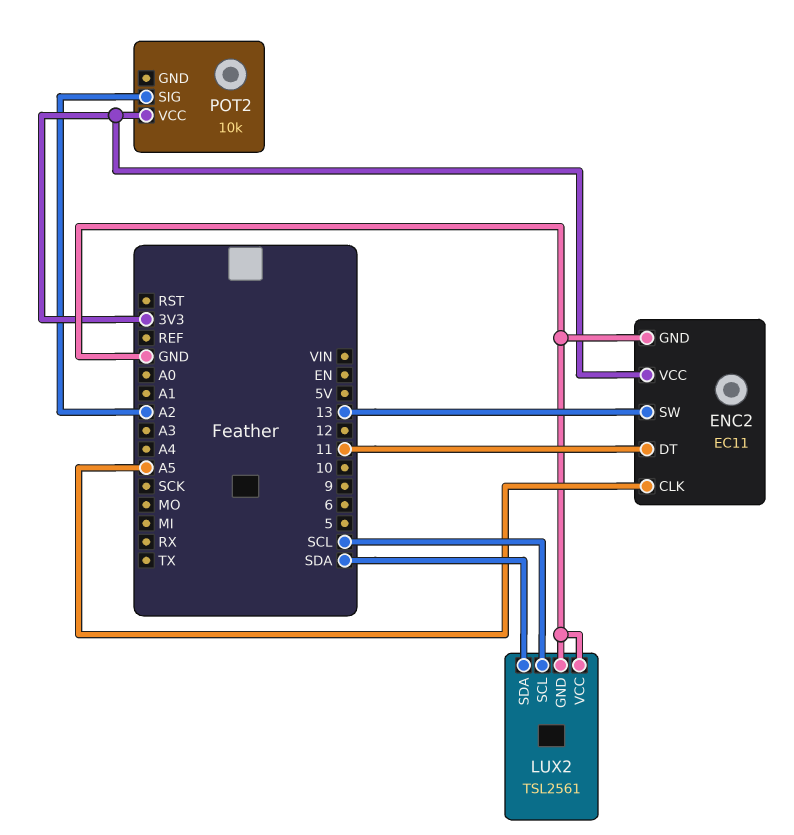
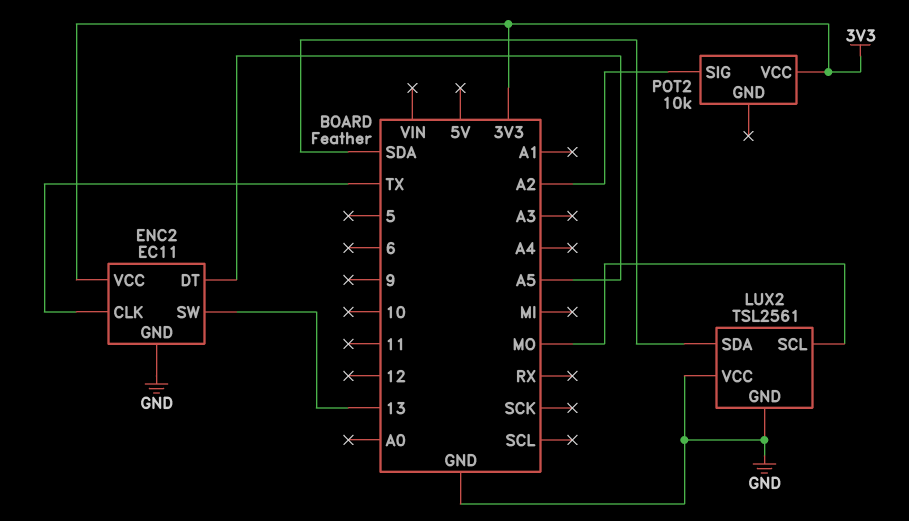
ENC2 pin CLK: A5 -> TX
ENC2 pin DT: 11 -> A5
LUX2 pin SCL: SCL -> MO

